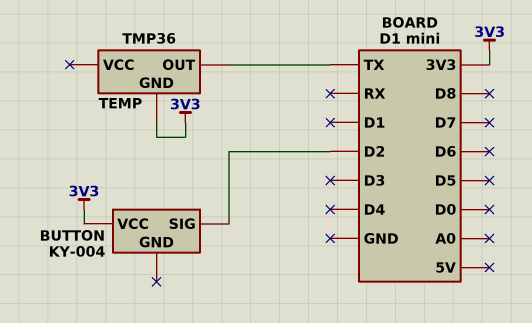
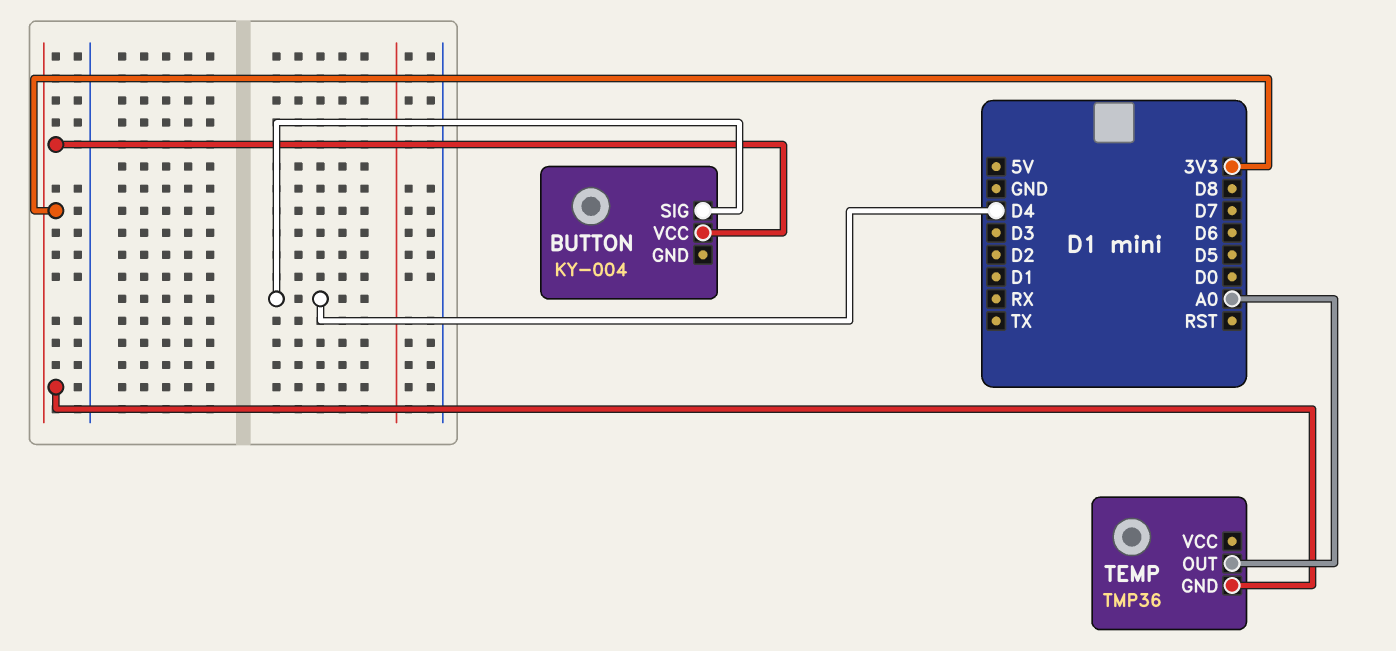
BUTTON pin SIG: D2 -> D4
TEMP pin OUT: TX -> A0

